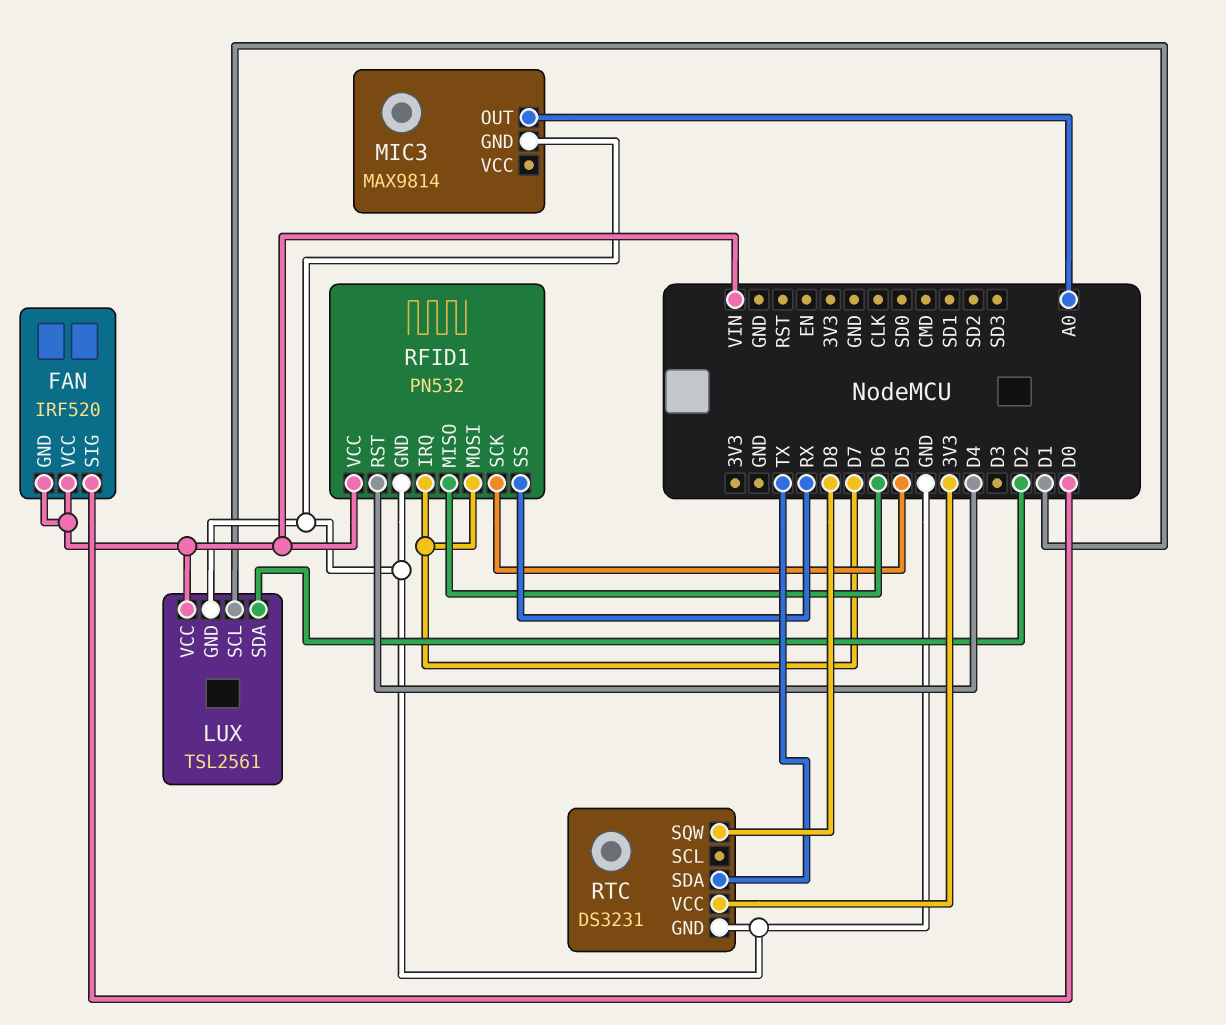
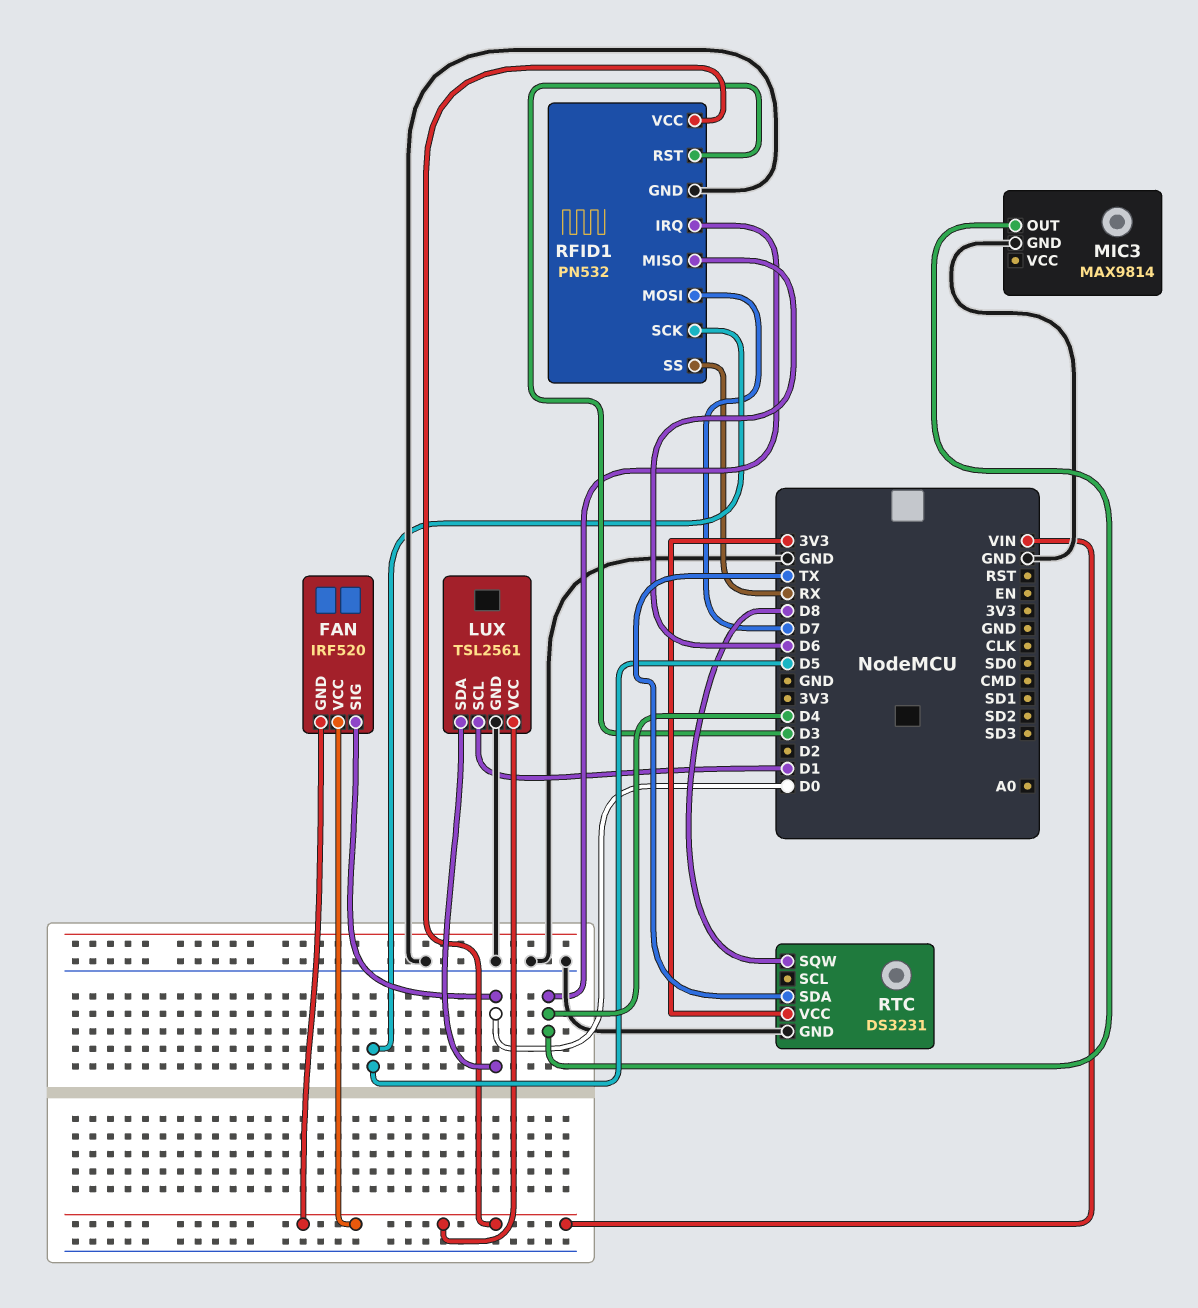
LUX pin SDA: D2 -> D0
MIC3 pin OUT: A0 -> D4
RFID1 pin IRQ: D7 -> D4
RFID1 pin RST: D4 -> D3

